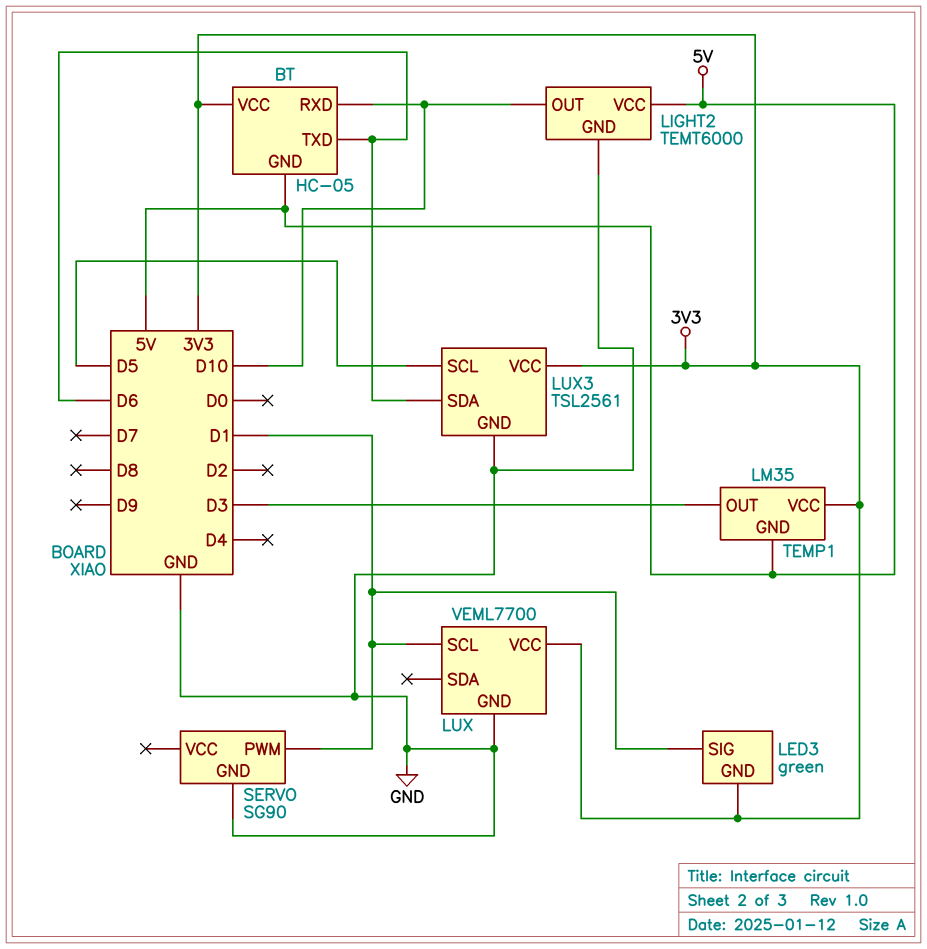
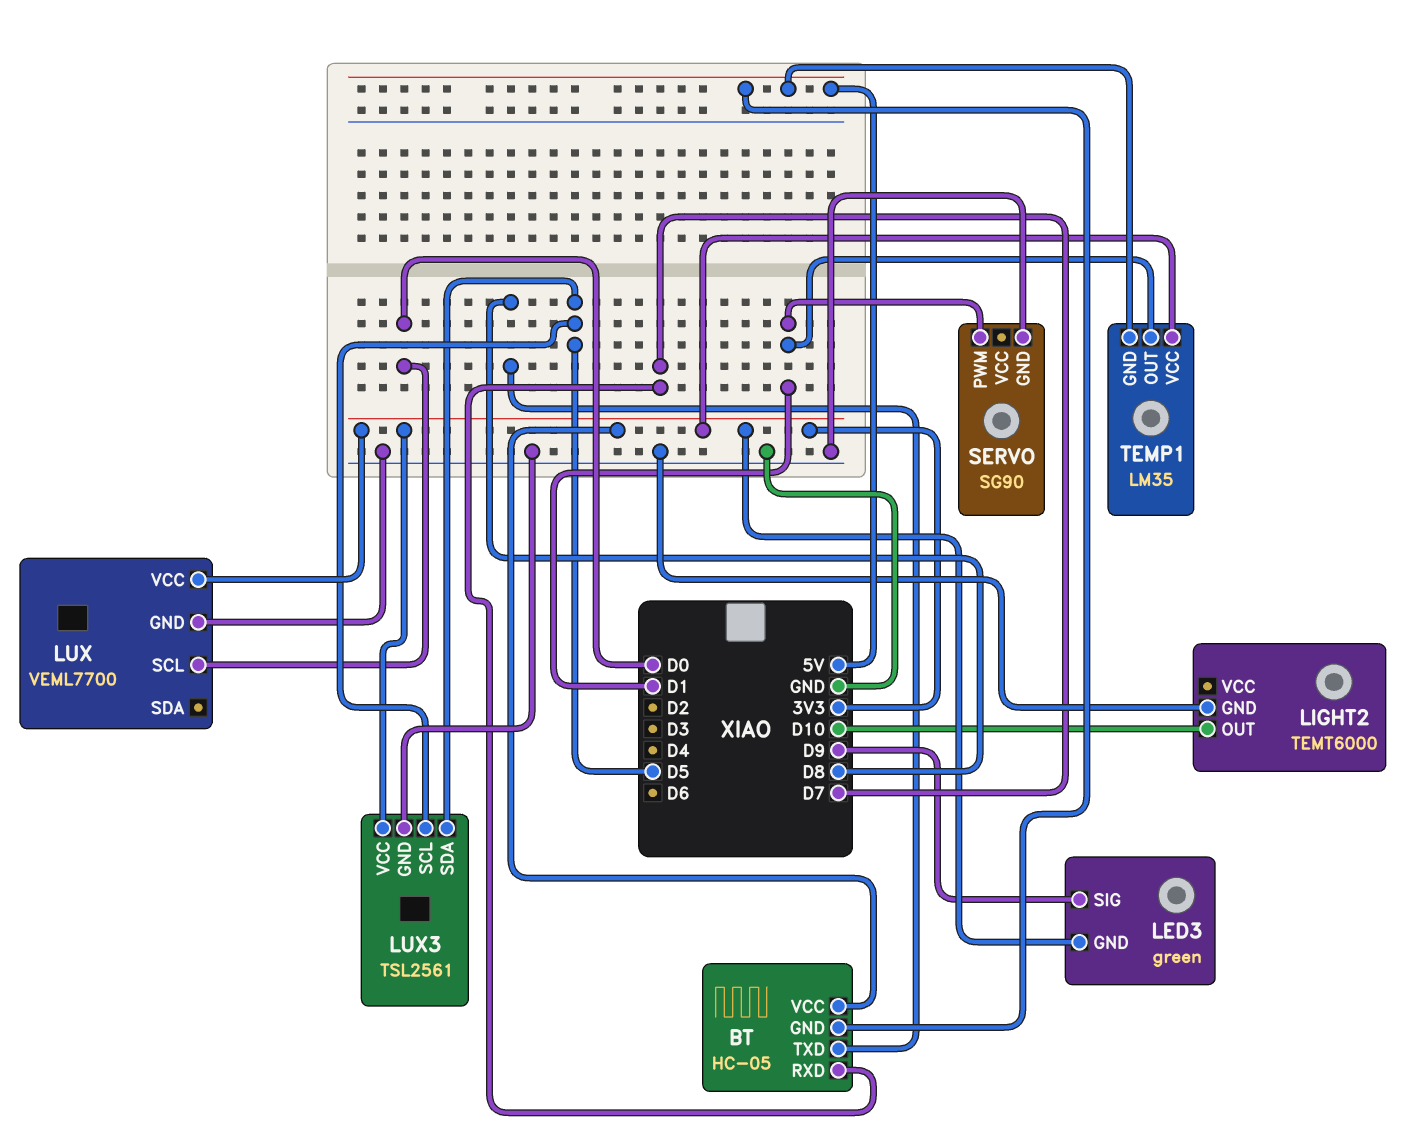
BT pin RXD: D10 -> D7
BT pin TXD: D6 -> D8
LED3 pin SIG: D1 -> D9
LIGHT2 pin VCC: 5V -> none
LUX pin SCL: D1 -> D0
LUX3 pin SDA: D6 -> D5
TEMP1 pin OUT: D3 -> D1

